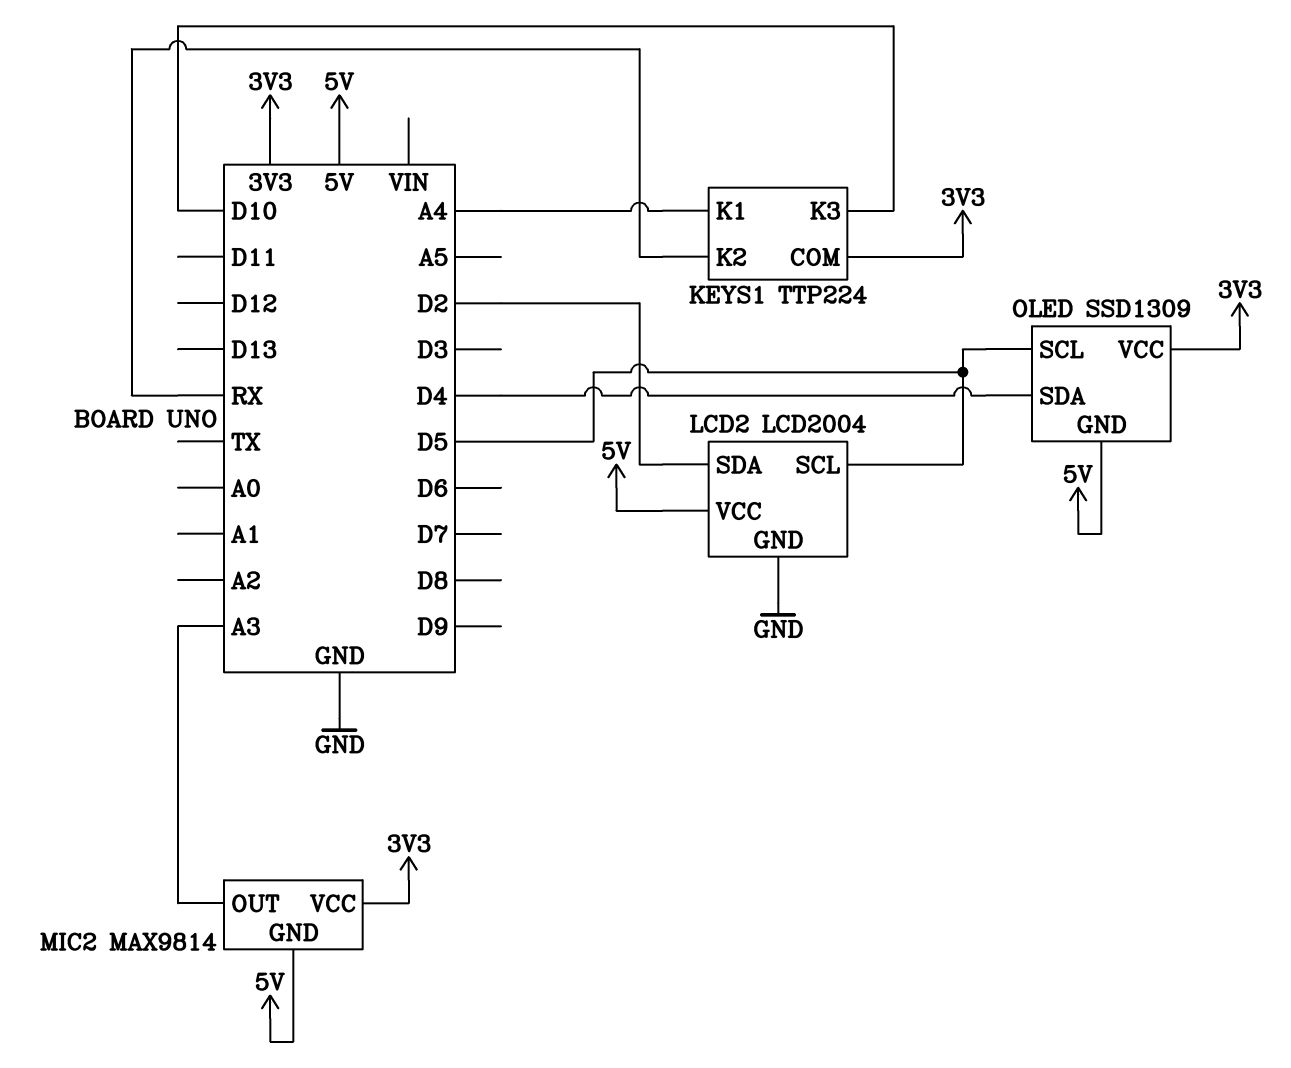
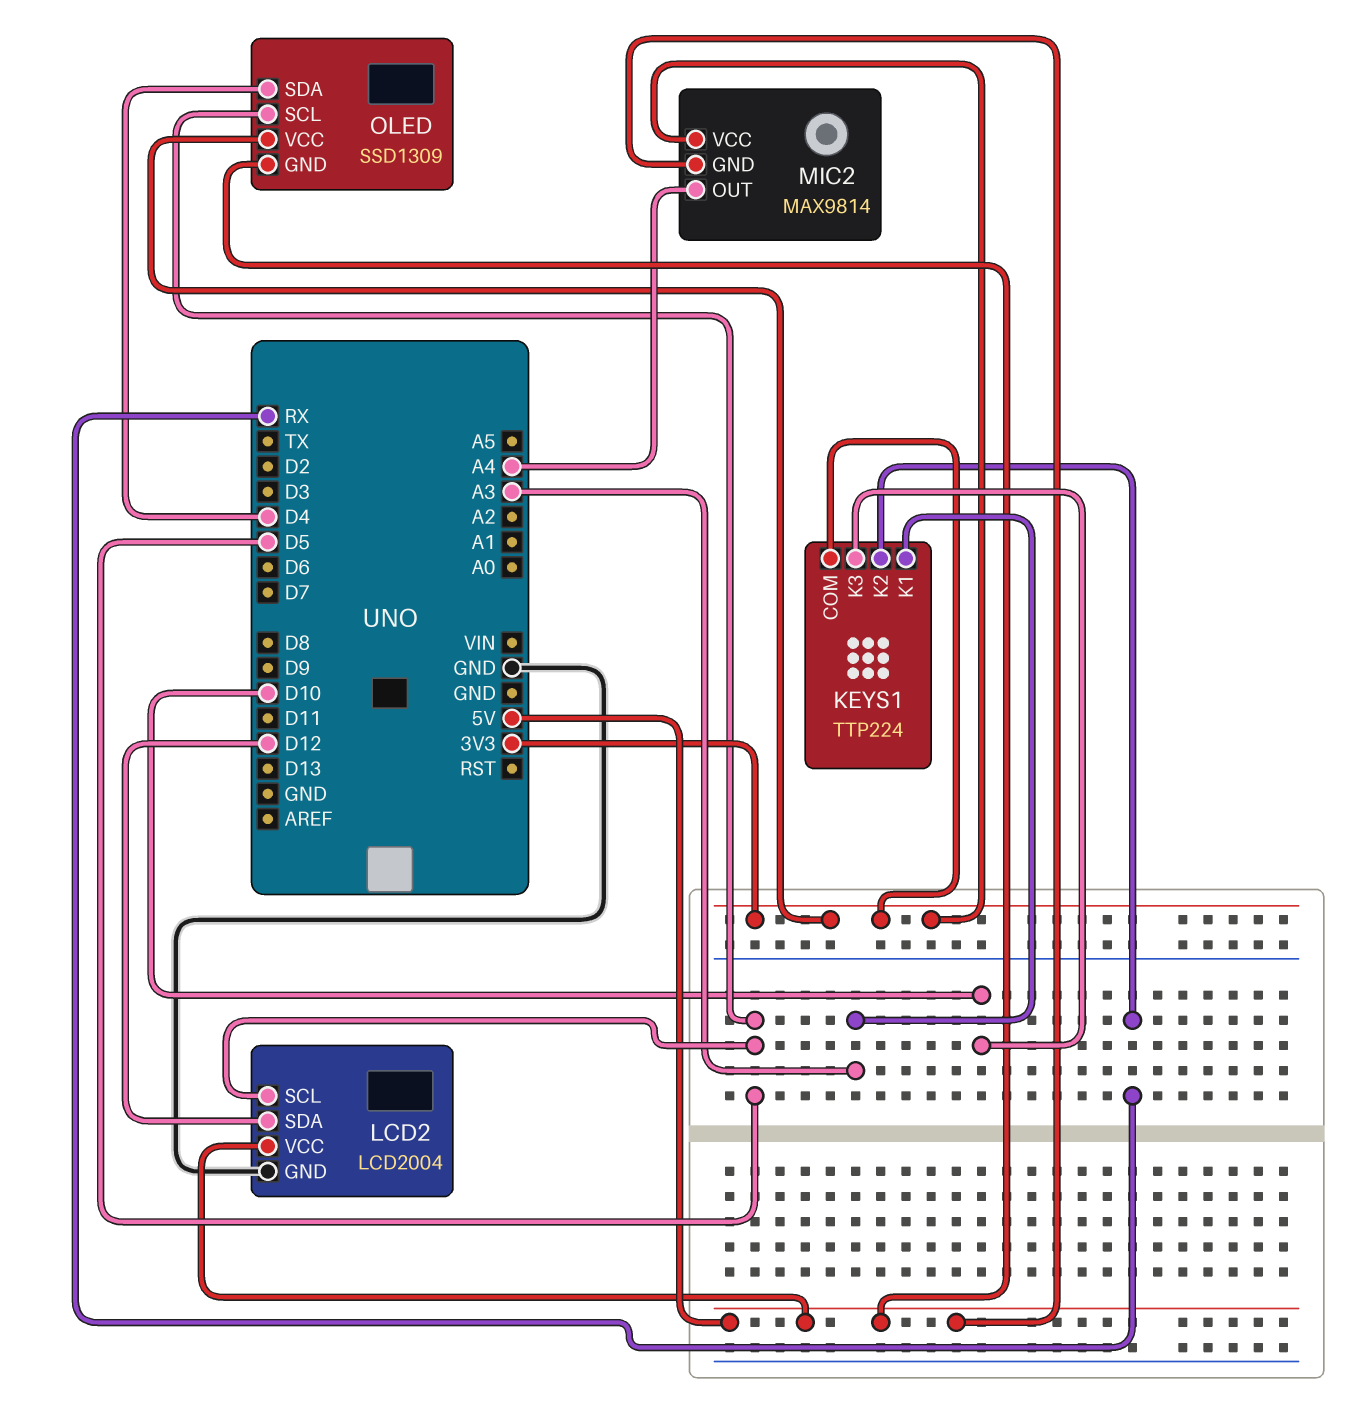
KEYS1 pin K1: A4 -> A3
LCD2 pin SDA: D2 -> D12
MIC2 pin OUT: A3 -> A4

